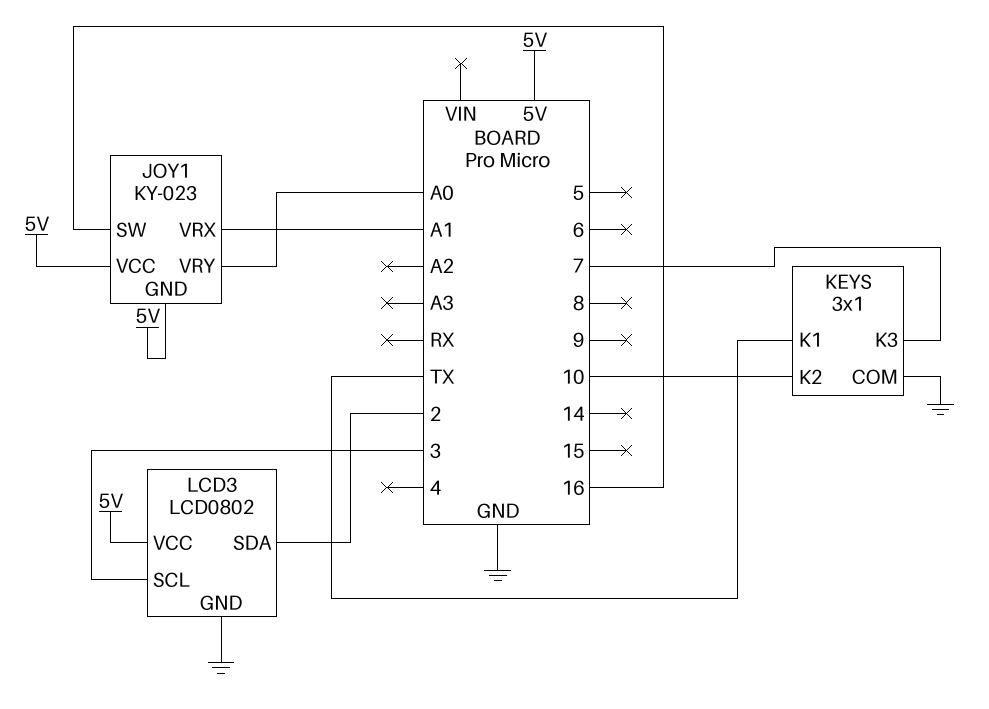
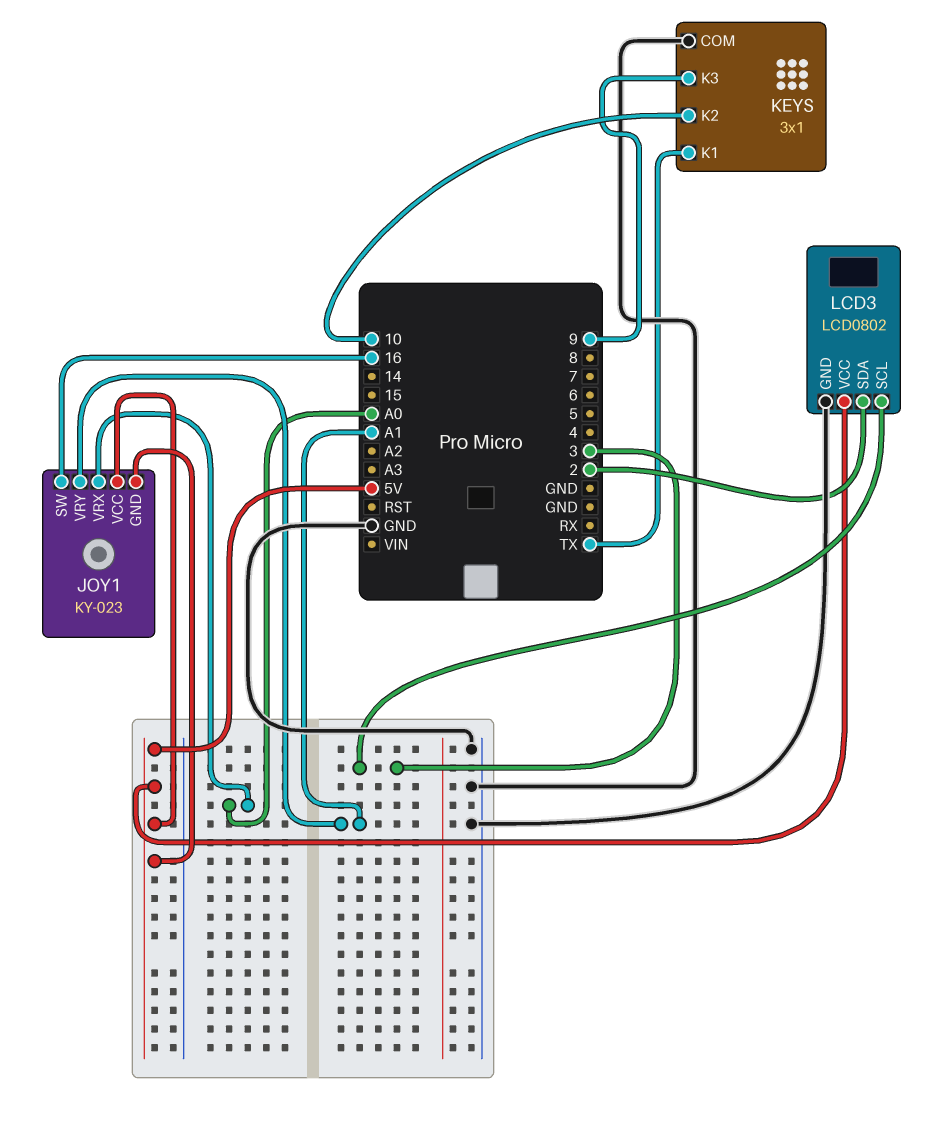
JOY1 pin VRX: A1 -> A0
JOY1 pin VRY: A0 -> A1
KEYS pin K3: 7 -> 9

